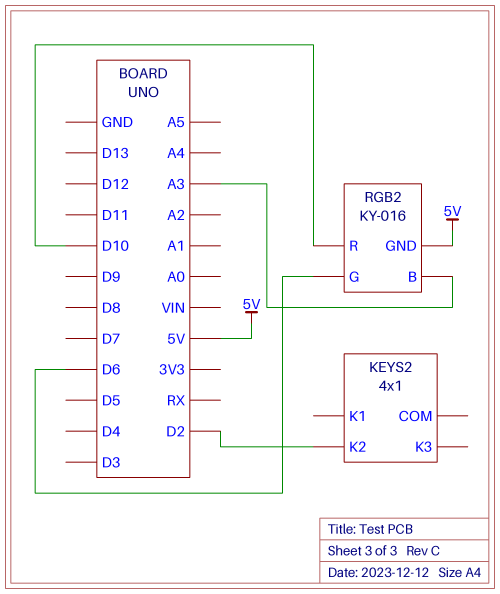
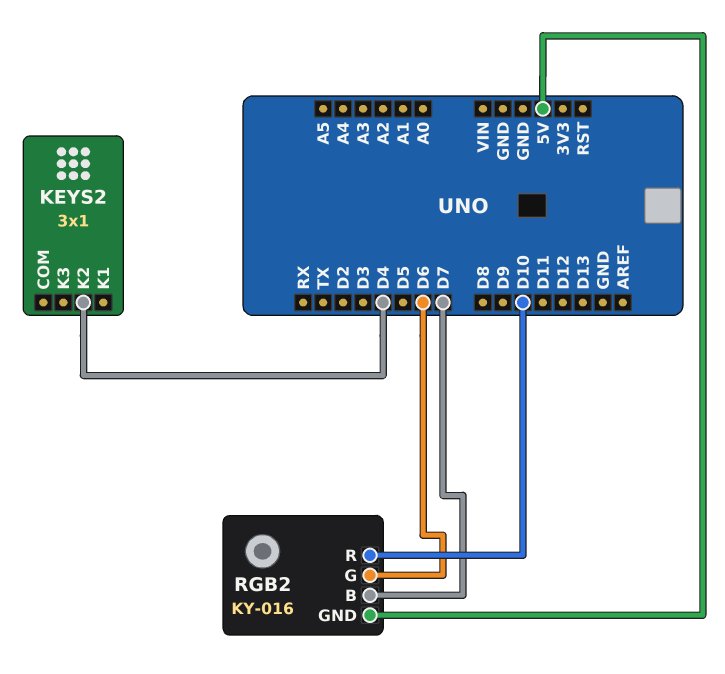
KEYS2: 4x1 -> 3x1
KEYS2 pin K2: D2 -> D4
RGB2 pin B: A3 -> D7

